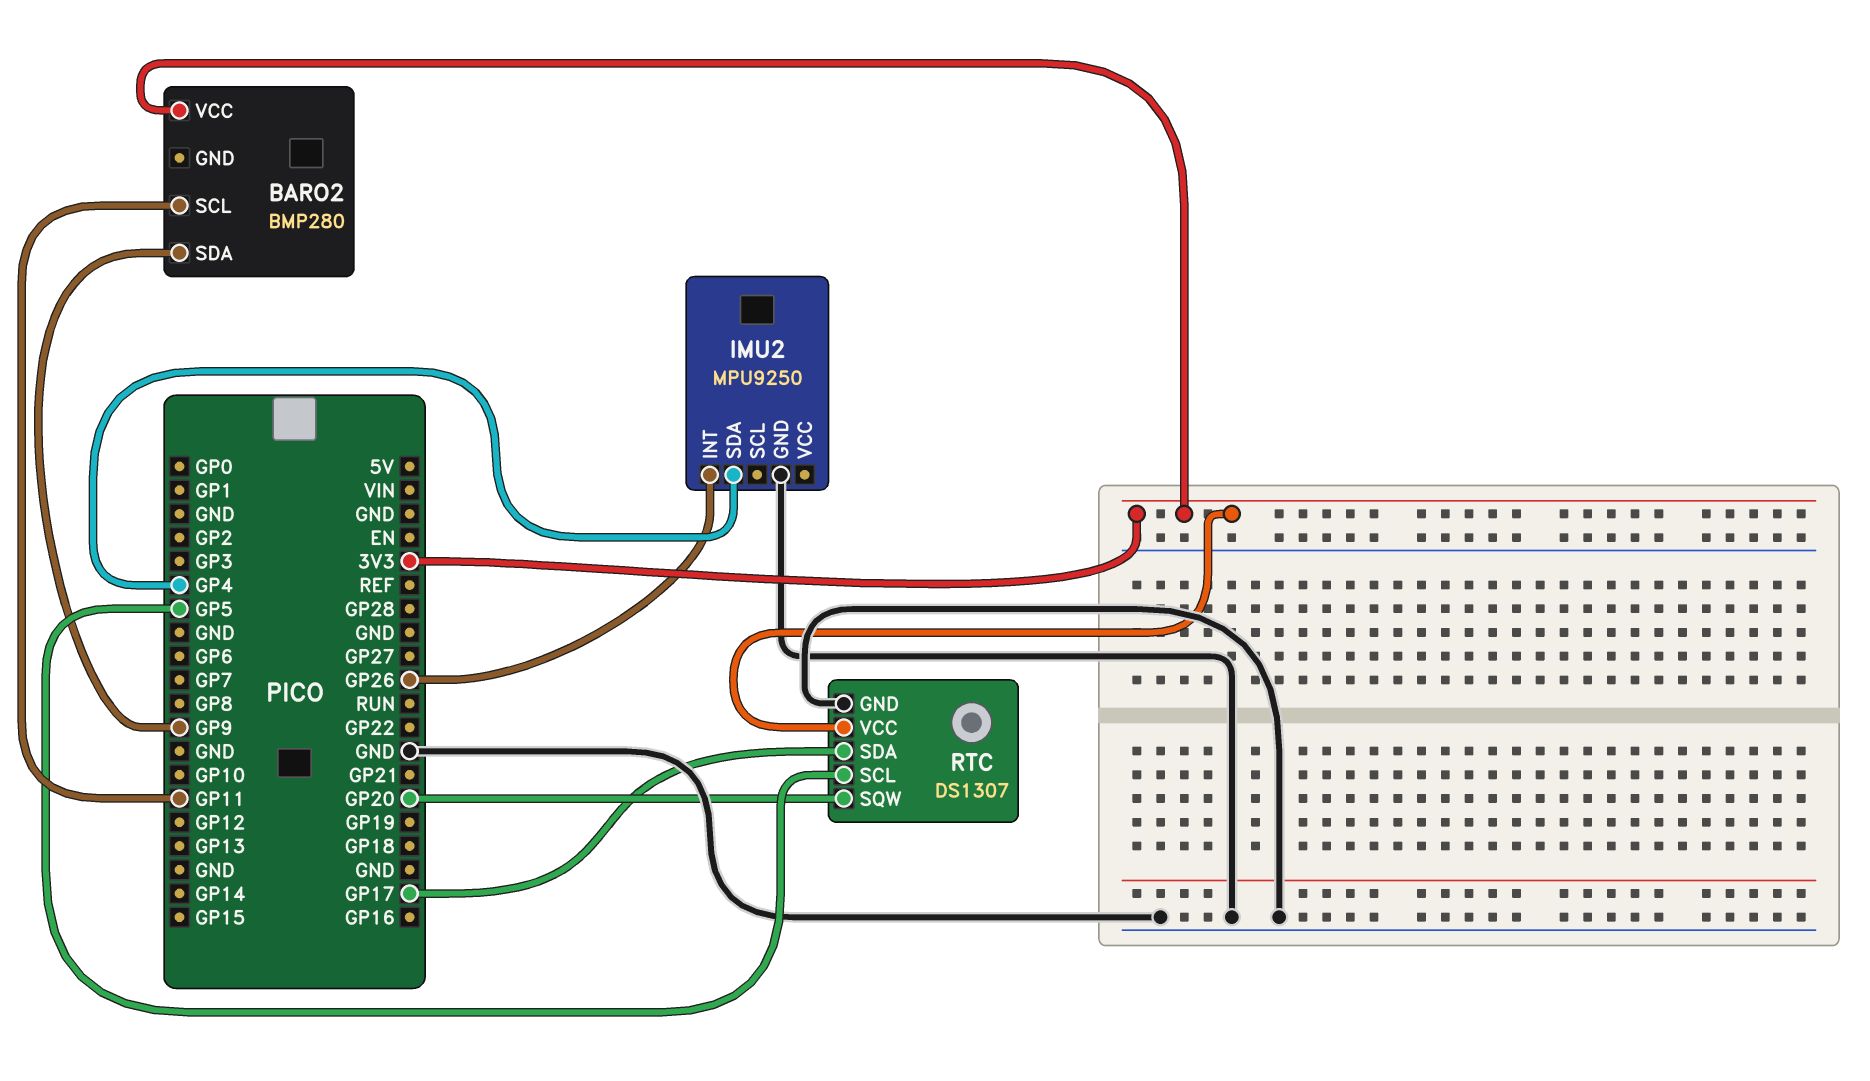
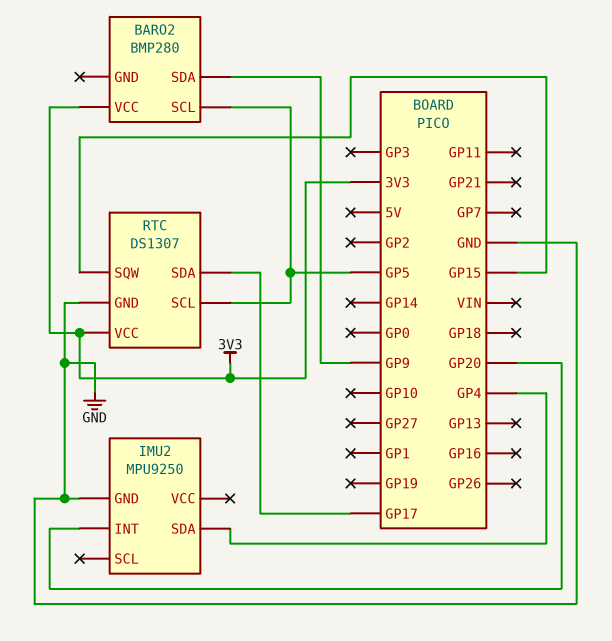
BARO2 pin SCL: GP11 -> GP5
IMU2 pin INT: GP26 -> GP20
RTC pin SQW: GP20 -> GP15

